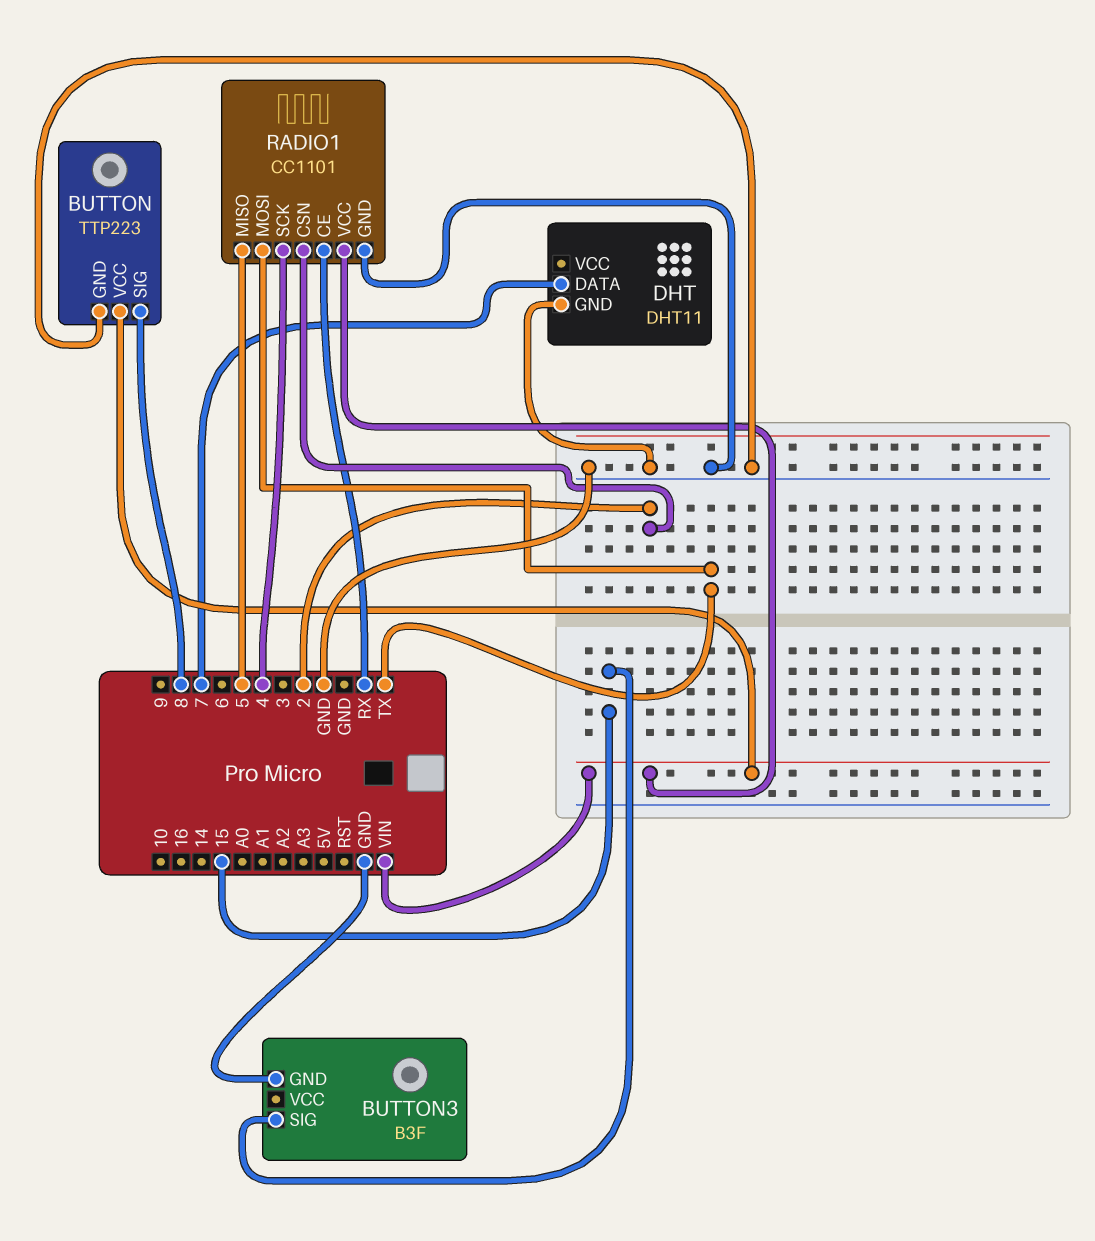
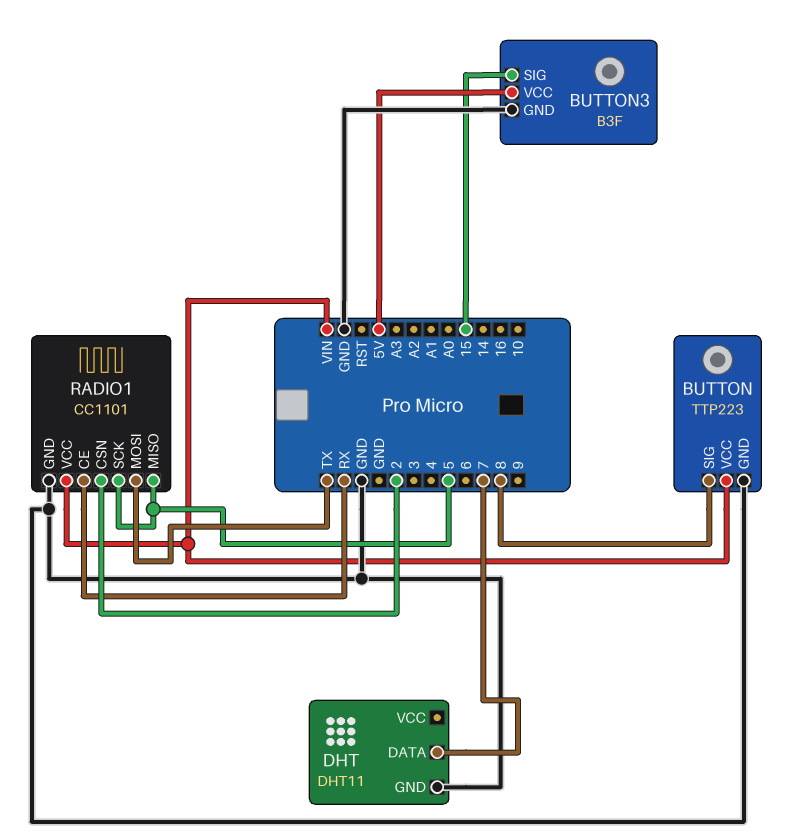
BUTTON3 pin VCC: none -> 5V
RADIO1 pin SCK: 4 -> 5

